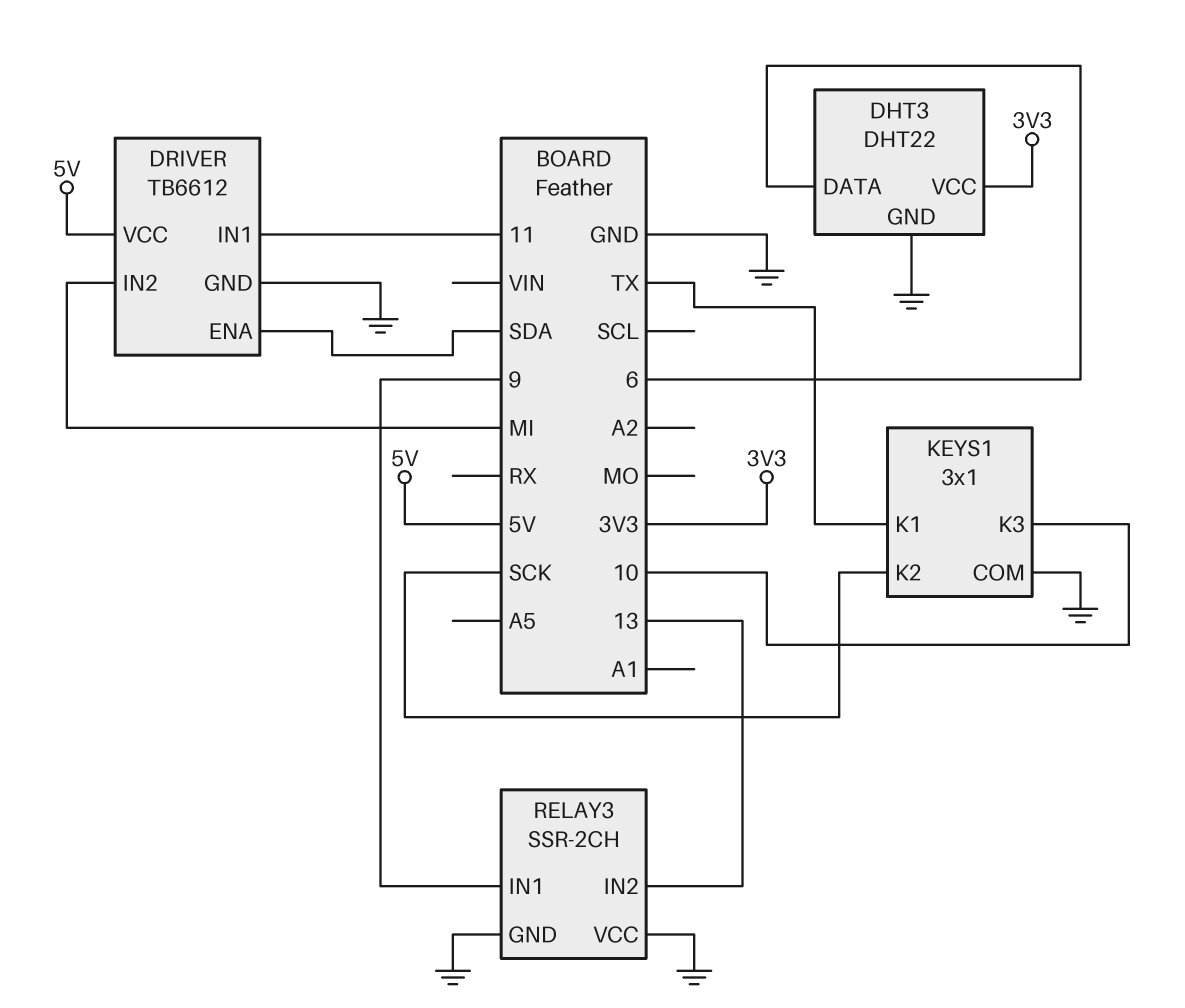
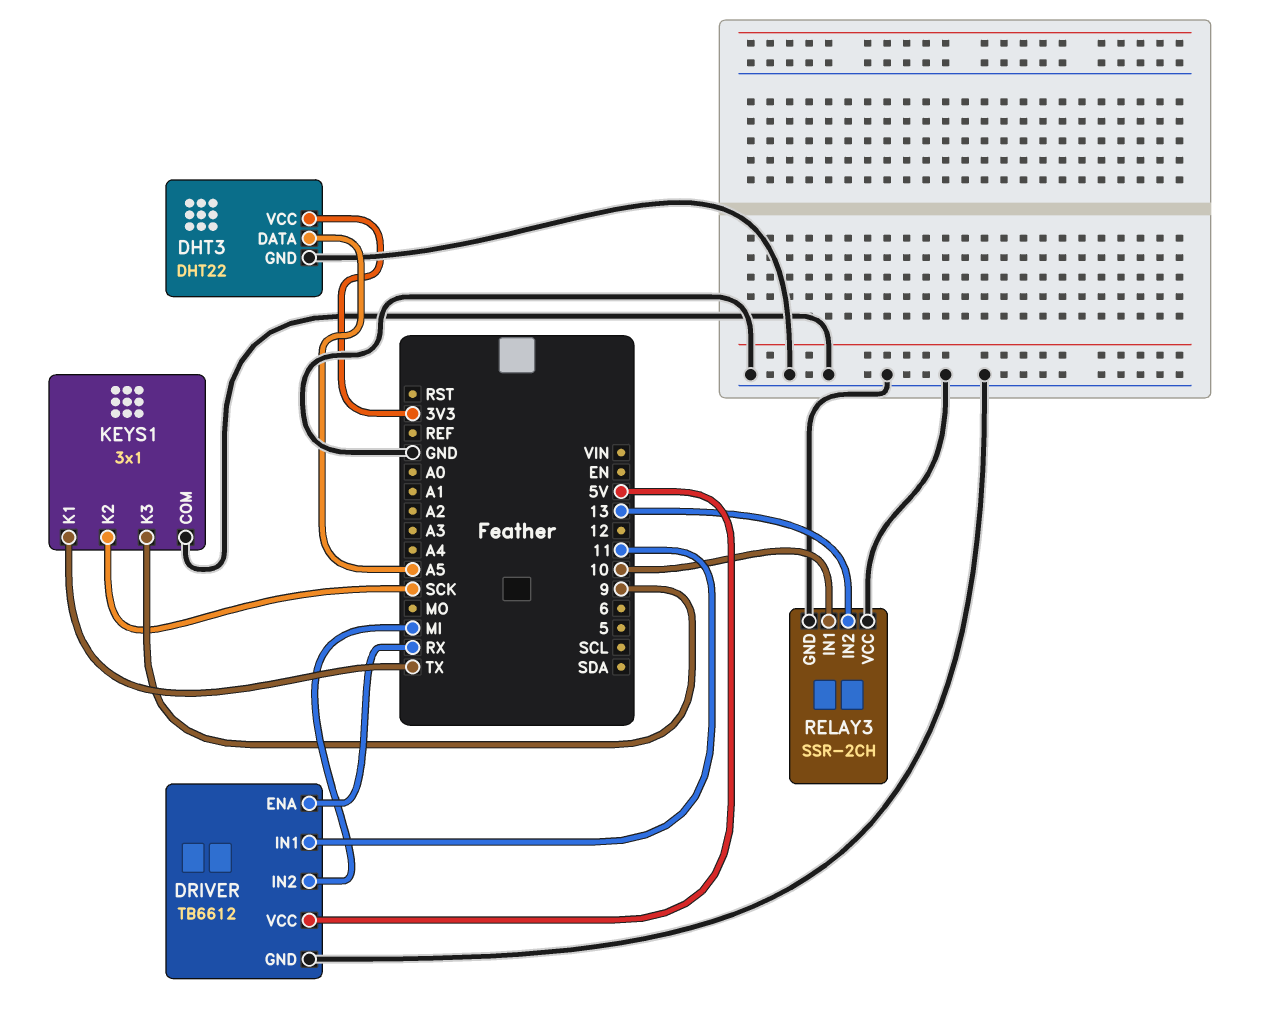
DHT3 pin DATA: 6 -> A5
DRIVER pin ENA: SDA -> RX
KEYS1 pin K3: 10 -> 9
RELAY3 pin IN1: 9 -> 10

